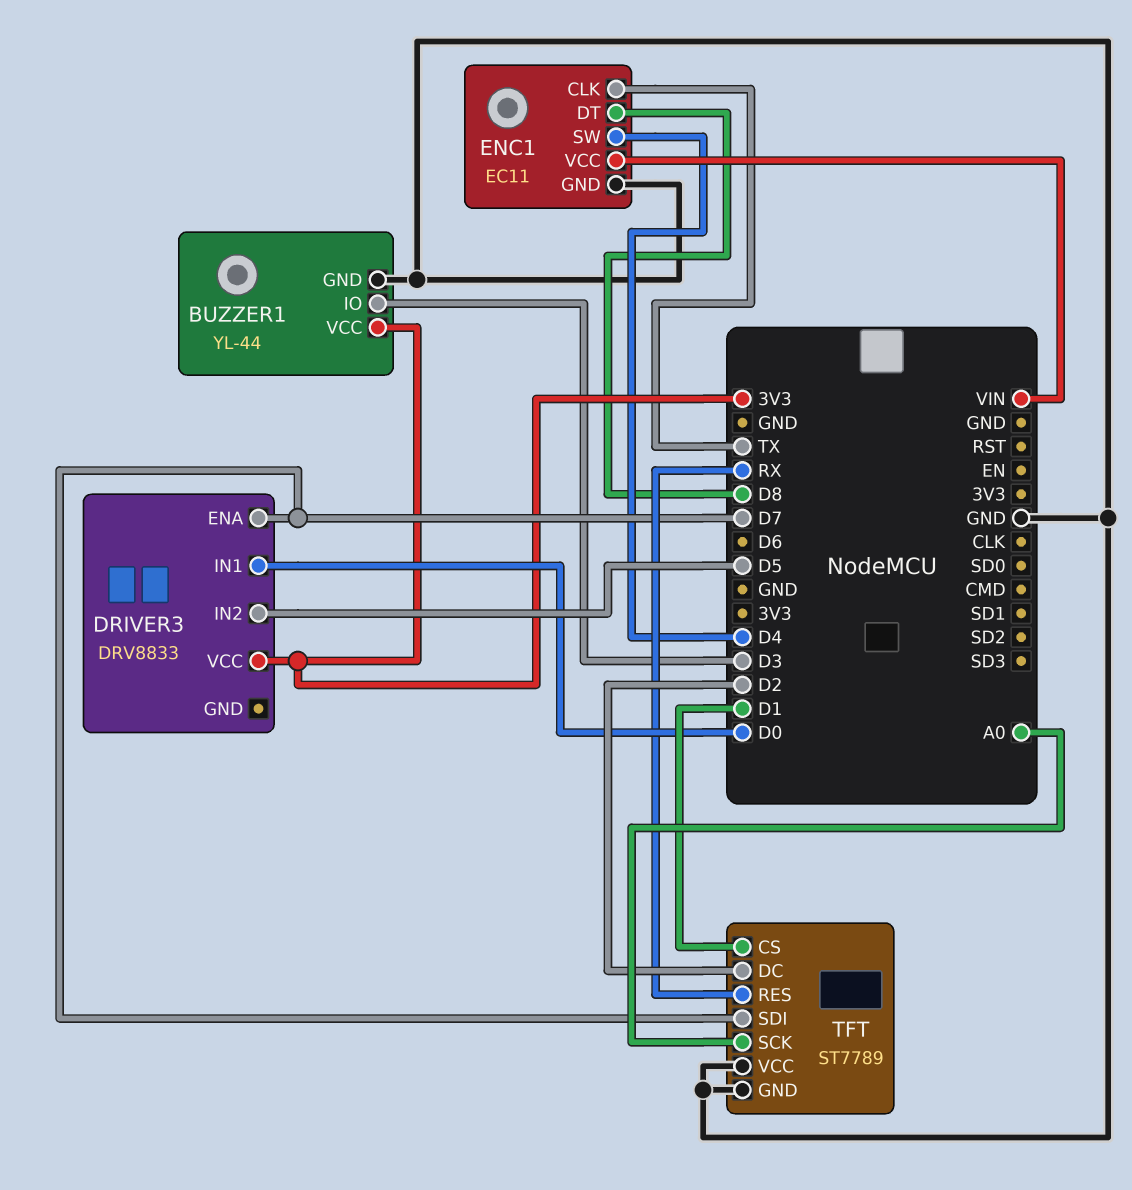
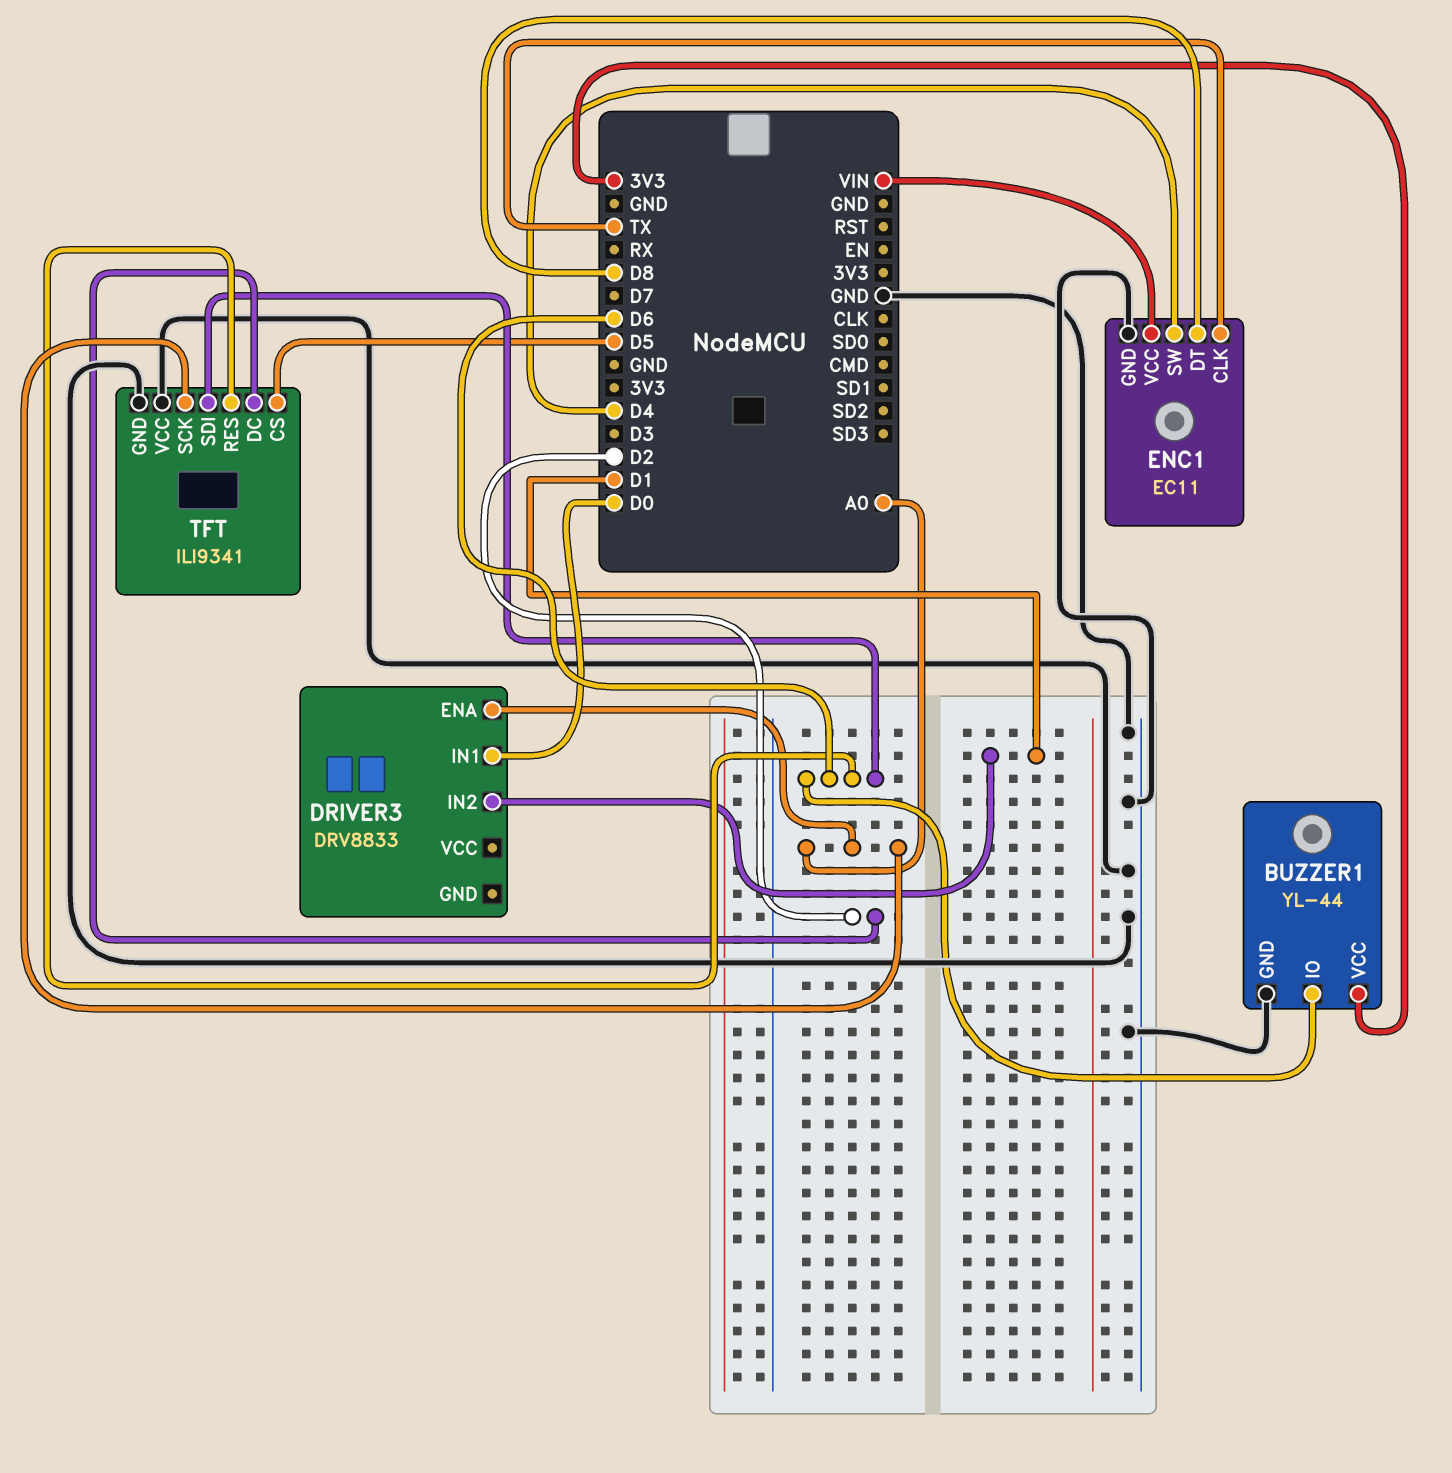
BUZZER1 pin IO: D3 -> D6
DRIVER3 pin ENA: D7 -> A0
DRIVER3 pin IN2: D5 -> D1
DRIVER3 pin VCC: 3V3 -> none
TFT: ST7789 -> ILI9341
TFT pin CS: D1 -> D5
TFT pin RES: RX -> D6
TFT pin SDI: D7 -> D6

